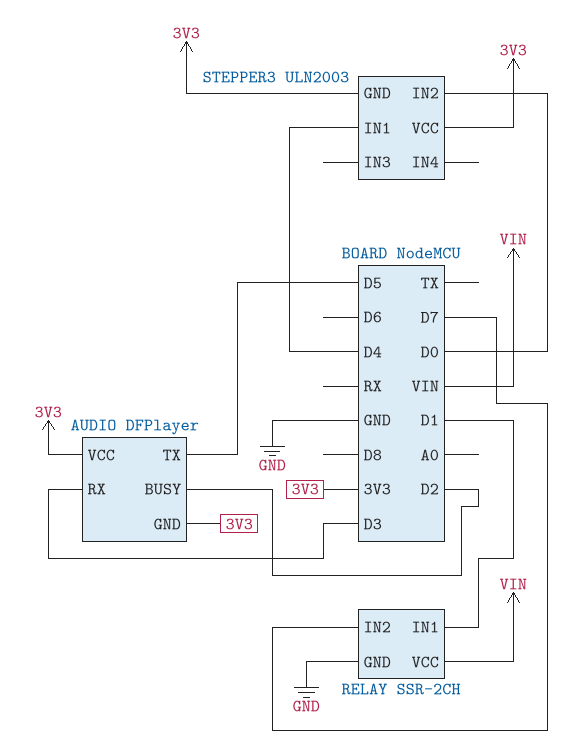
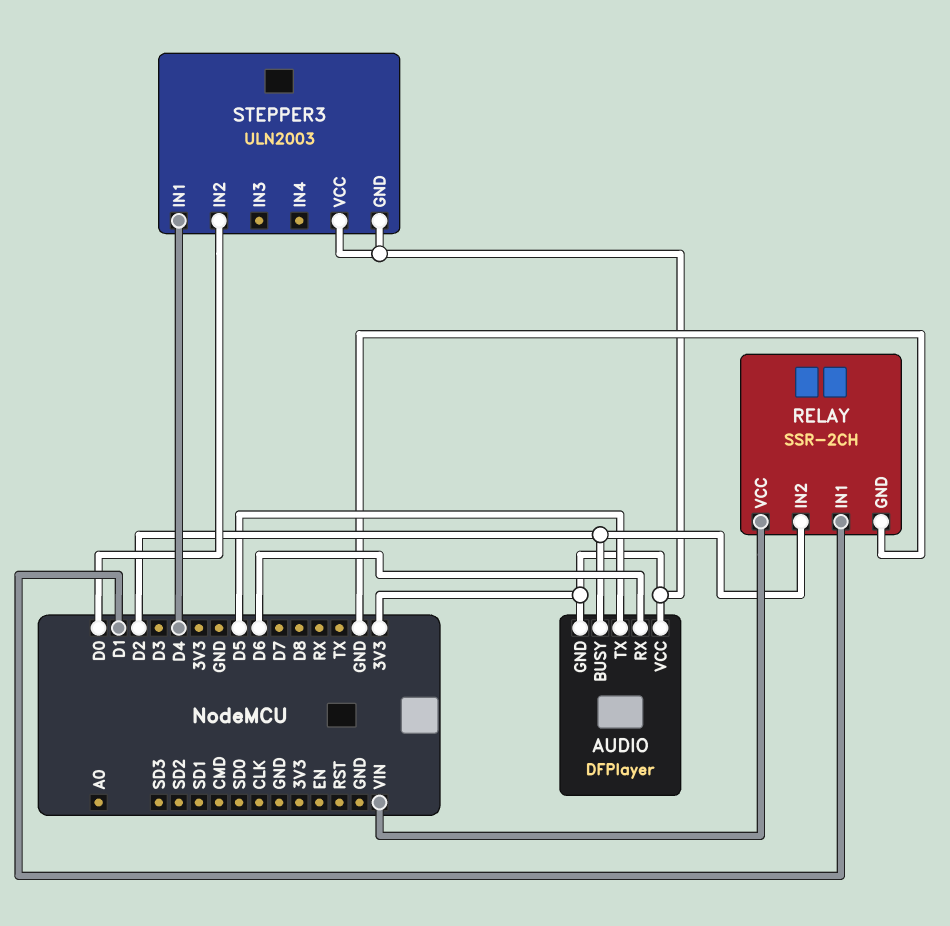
AUDIO pin RX: D3 -> D6
RELAY pin IN2: D7 -> D2

